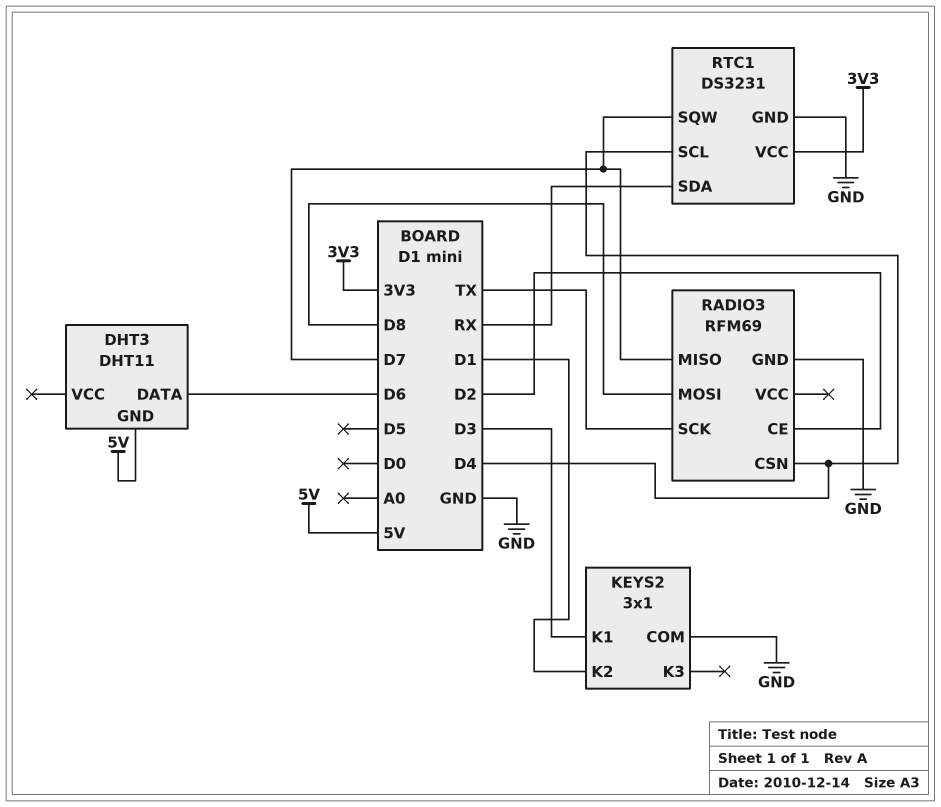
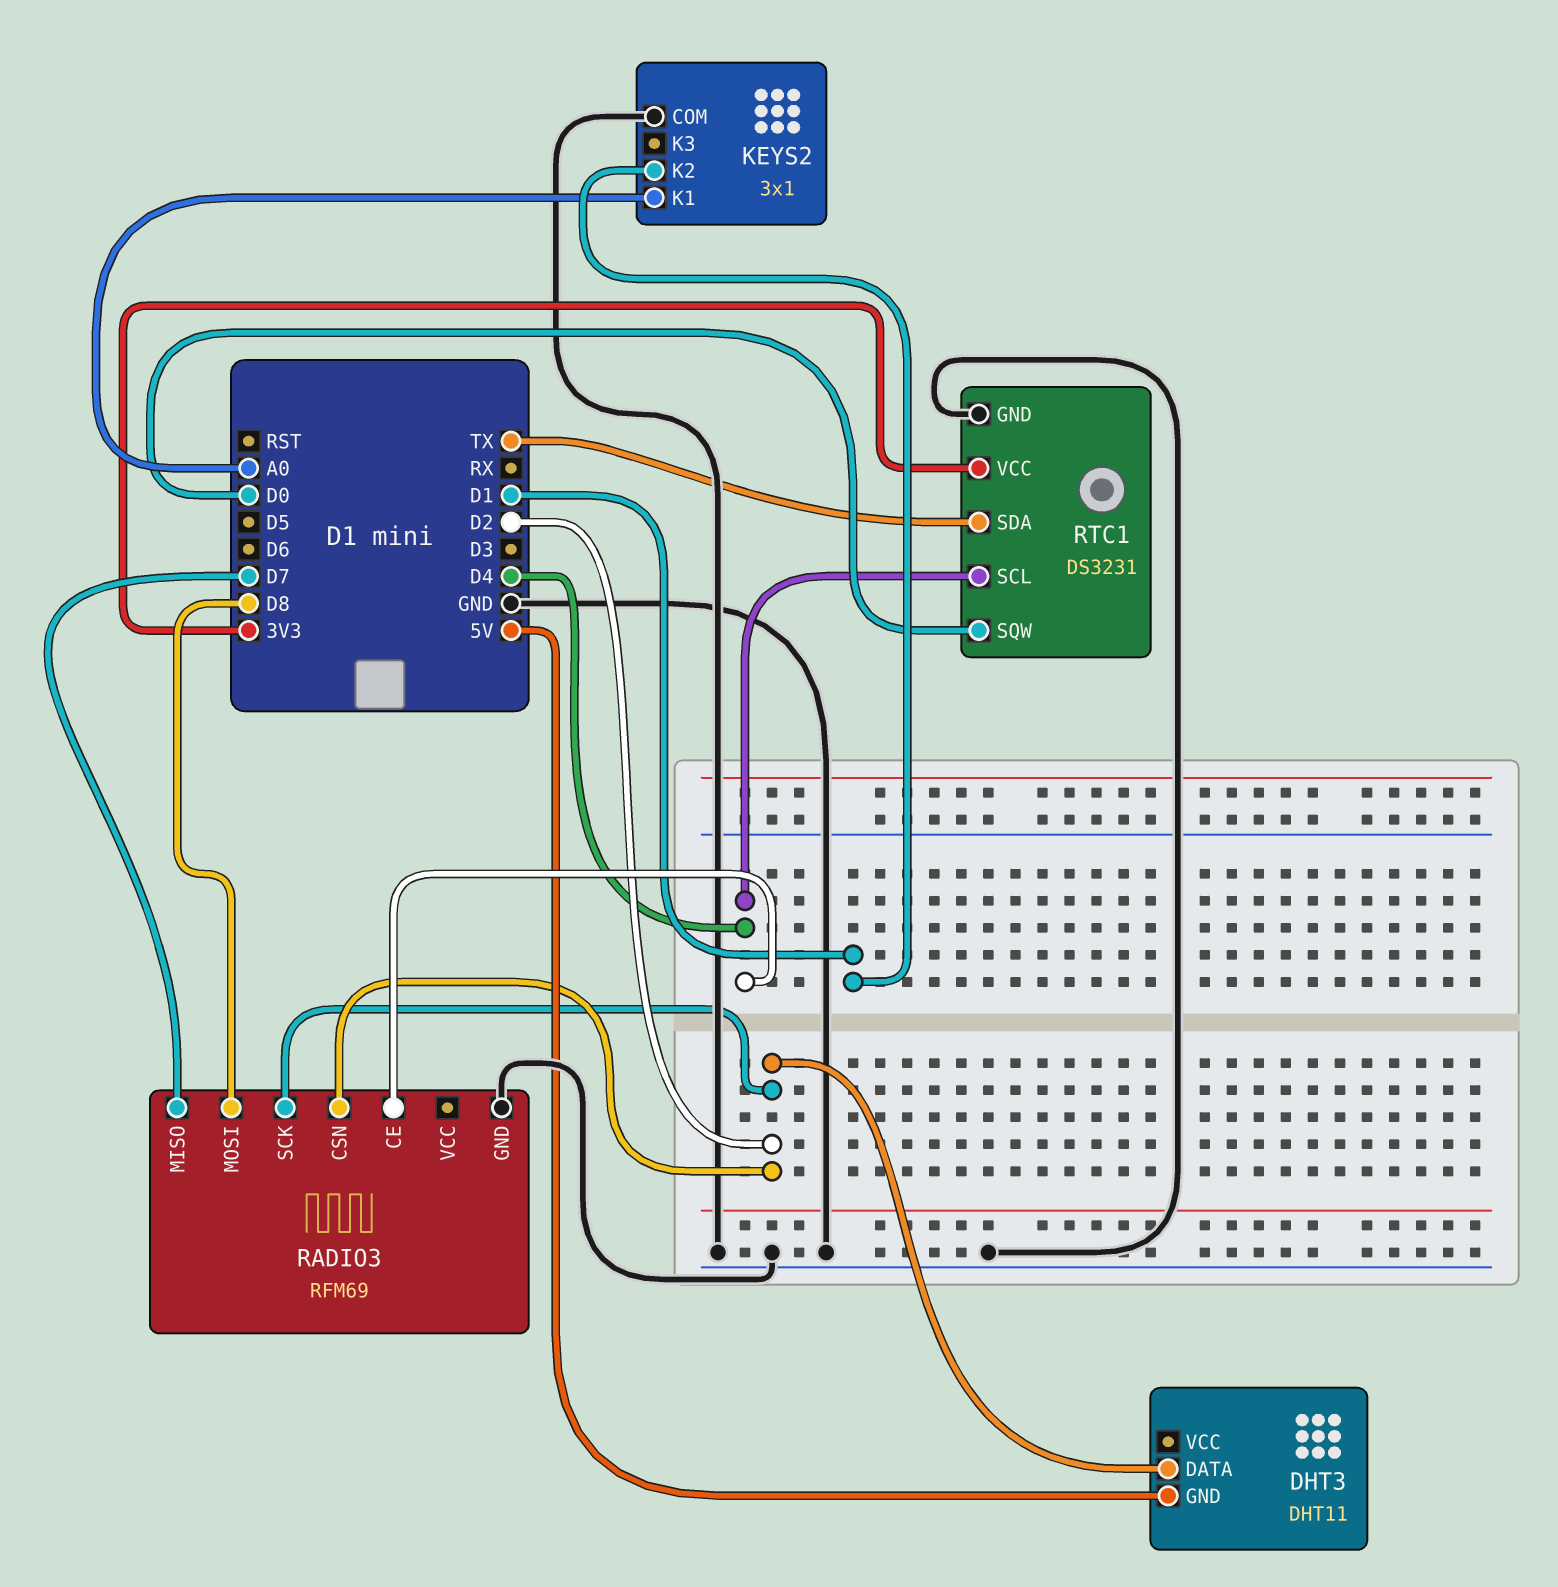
DHT3 pin DATA: D6 -> D2
KEYS2 pin K1: D3 -> A0
RADIO3 pin CE: D2 -> D4
RADIO3 pin CSN: D4 -> D2
RADIO3 pin SCK: TX -> D2
RTC1 pin SDA: RX -> TX
RTC1 pin SQW: D7 -> D0

